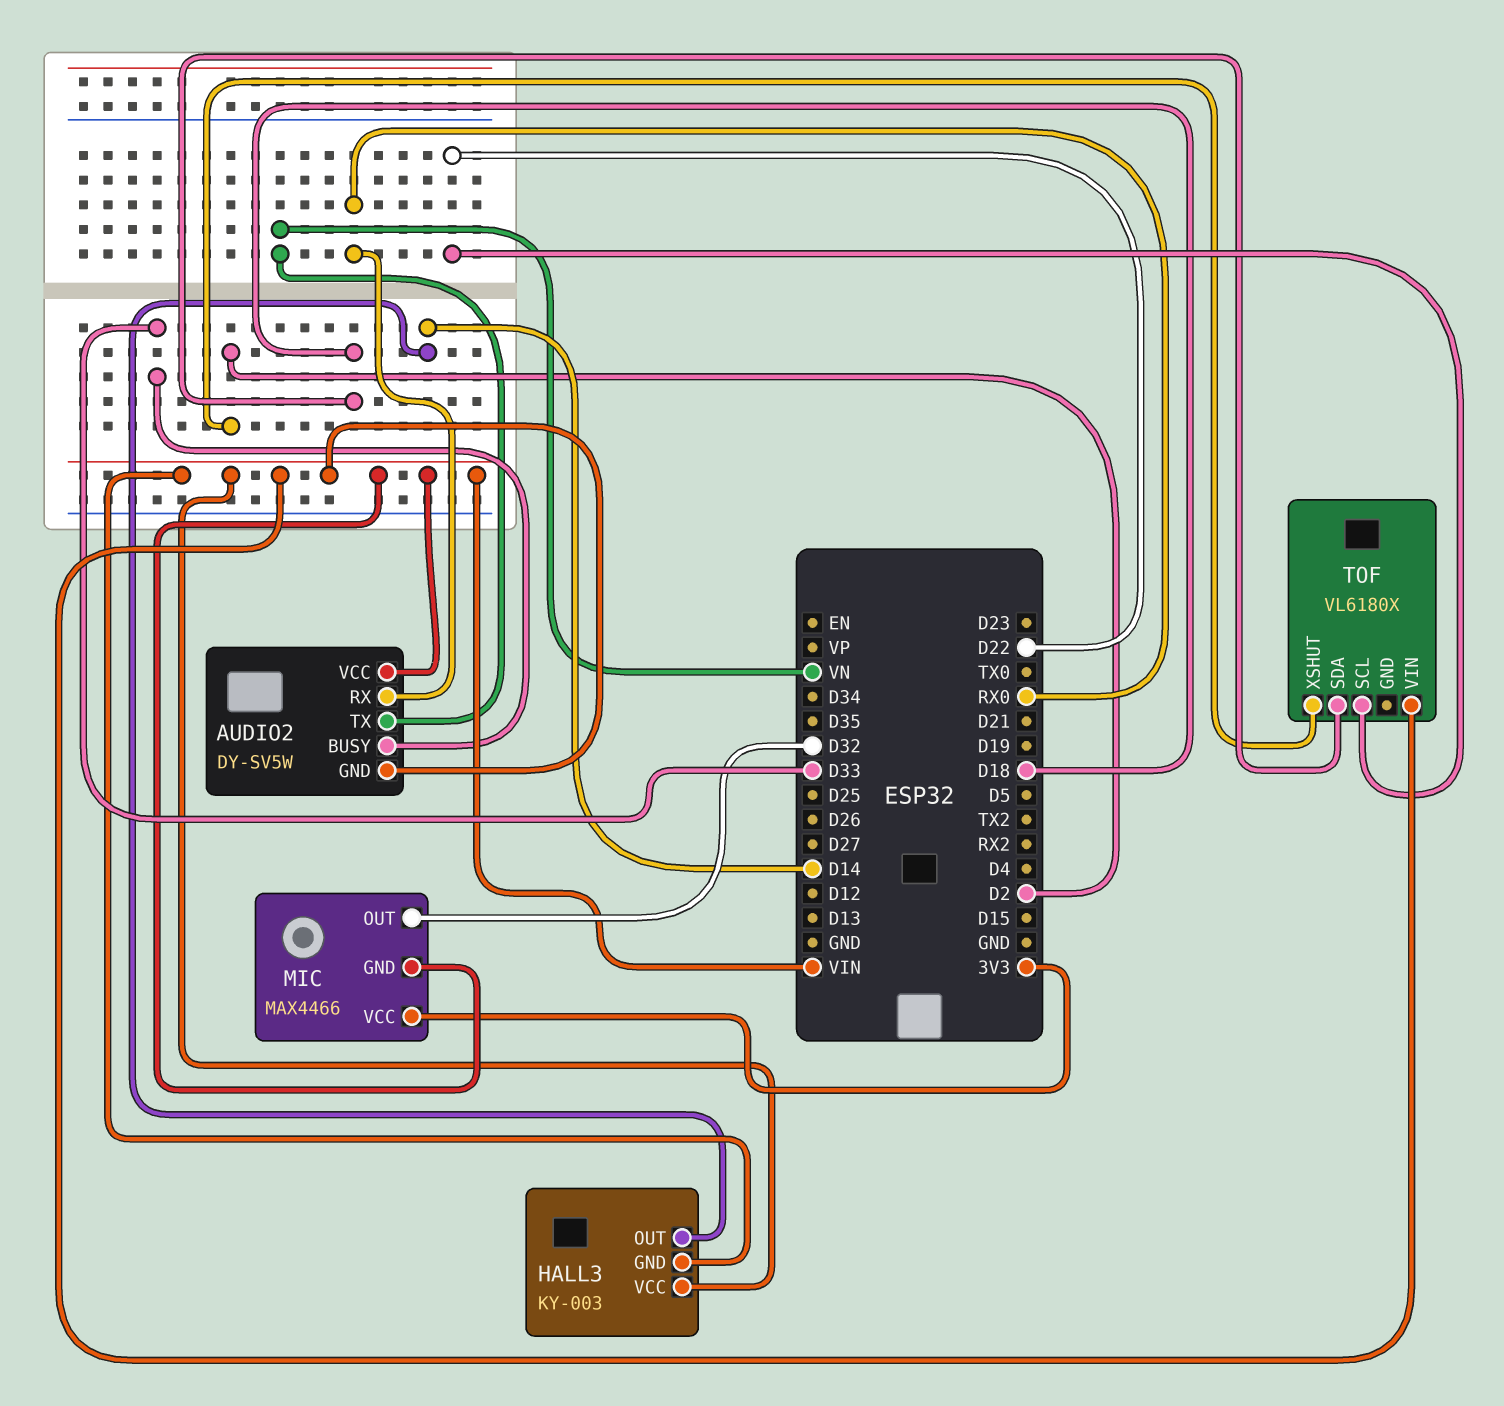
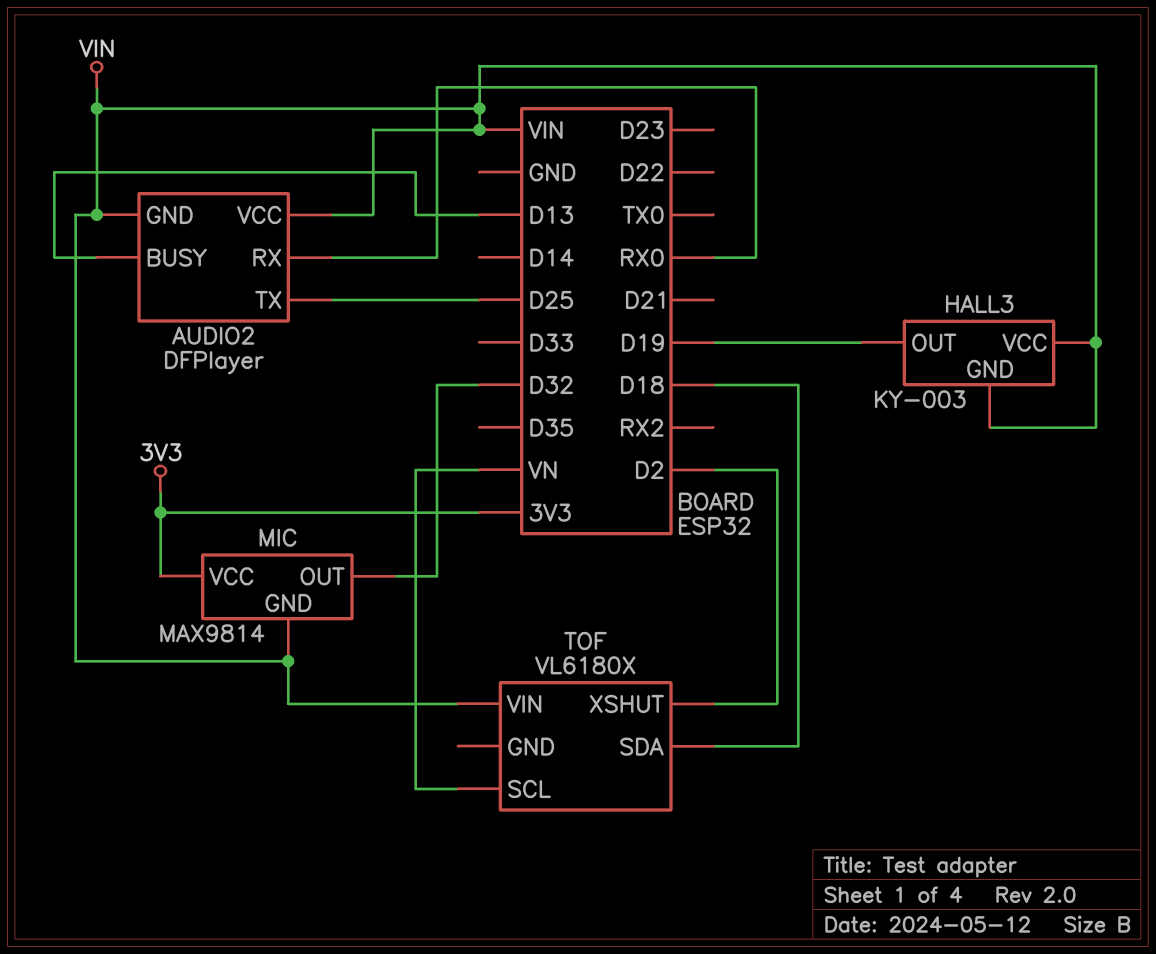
AUDIO2: DY-SV5W -> DFPlayer
AUDIO2 pin BUSY: D33 -> D13
AUDIO2 pin TX: VN -> D25
HALL3 pin OUT: D14 -> D19
MIC: MAX4466 -> MAX9814
TOF pin SCL: D22 -> VN

